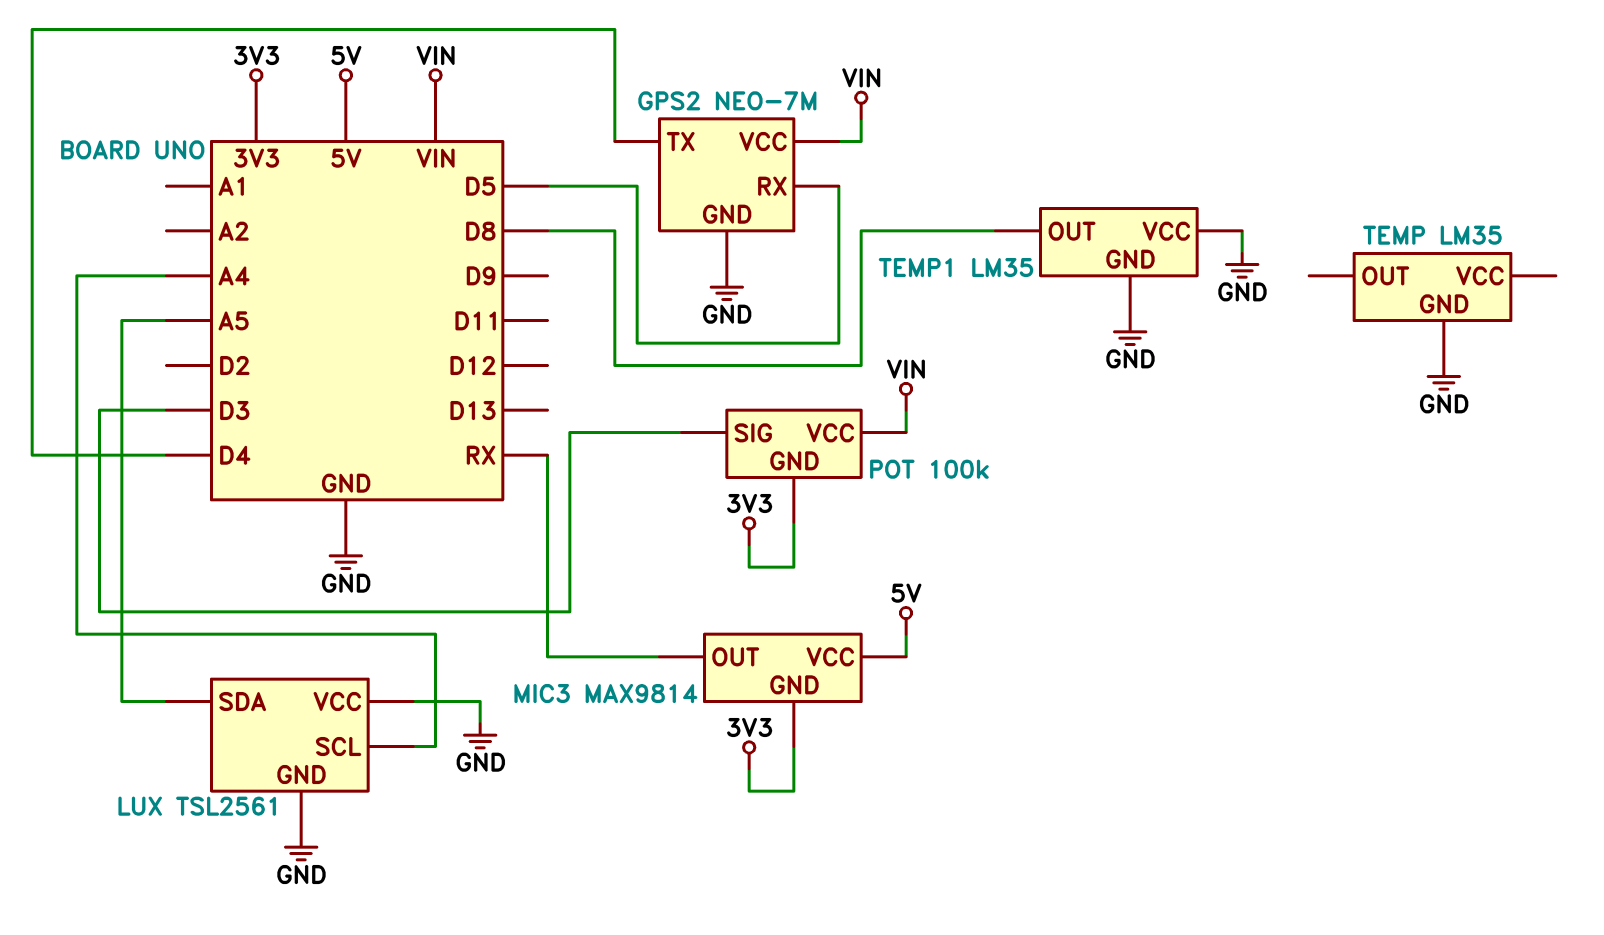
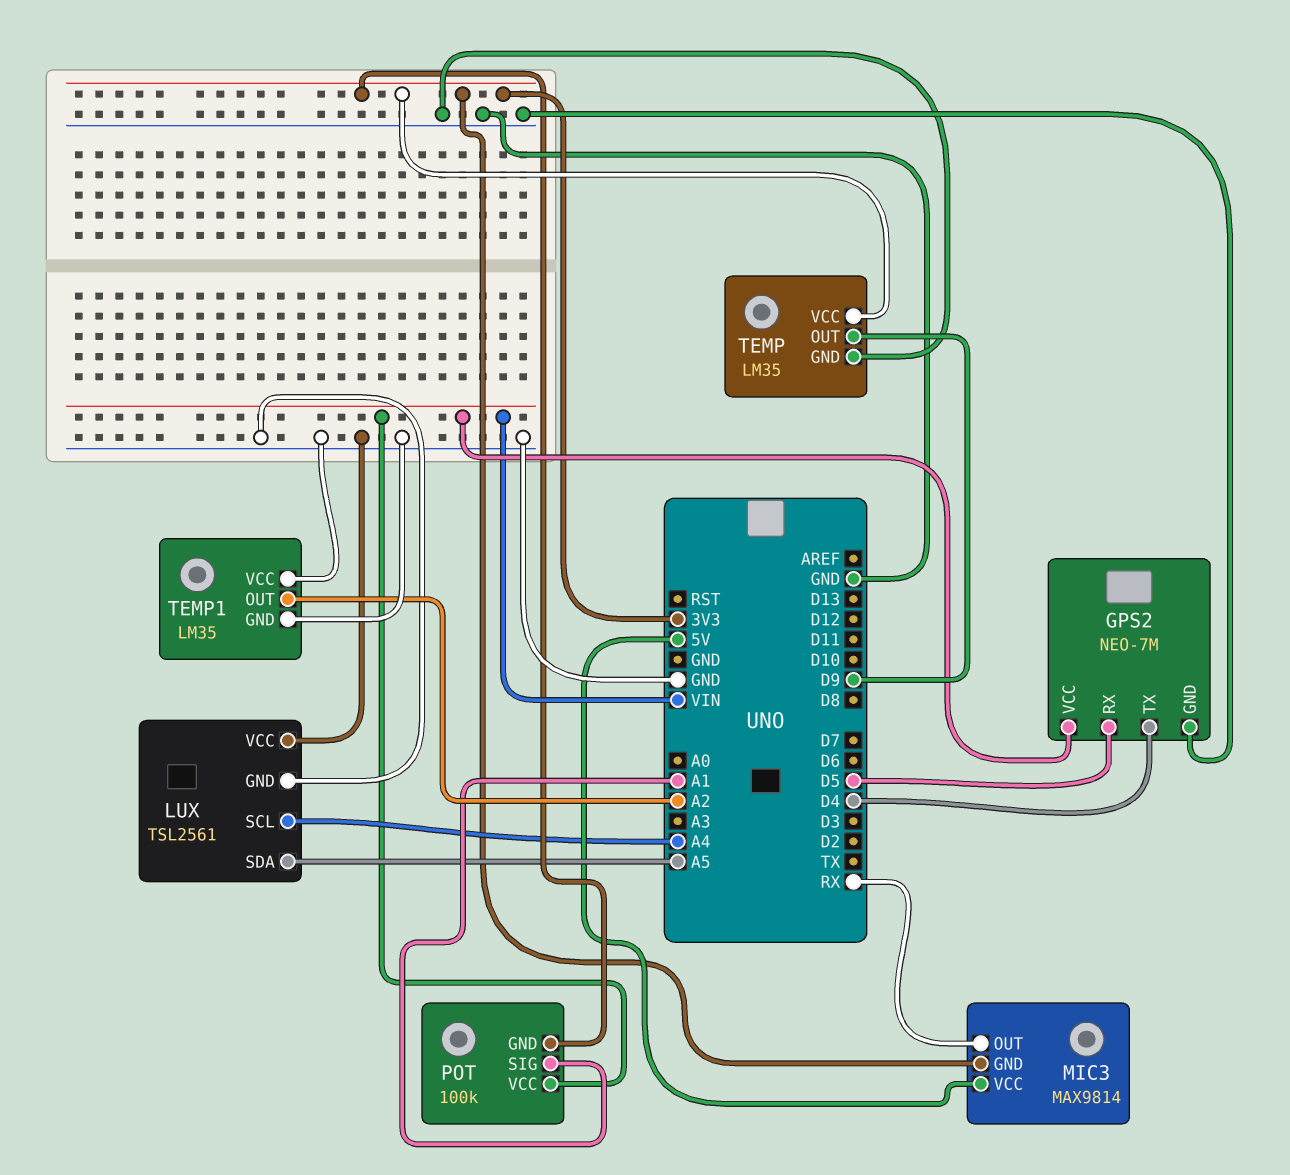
POT pin SIG: D3 -> A1
TEMP pin OUT: none -> D9
TEMP pin VCC: none -> 3V3
TEMP1 pin OUT: D8 -> A2

